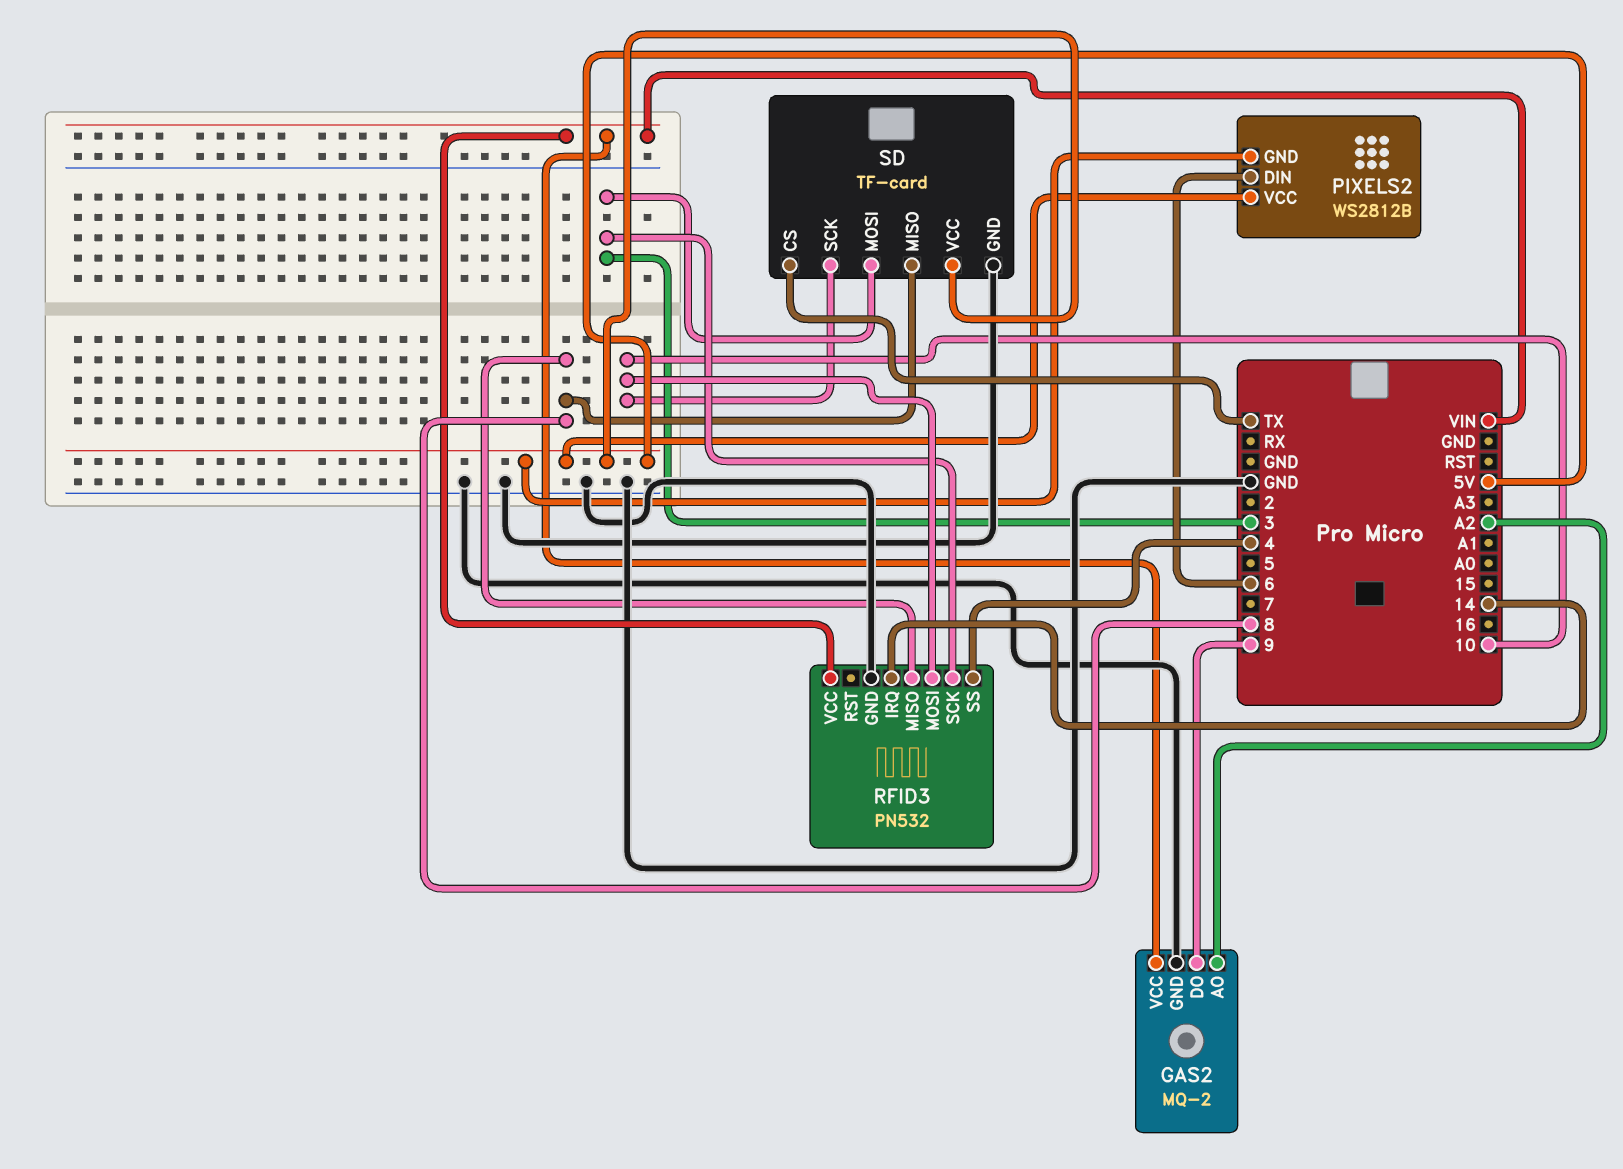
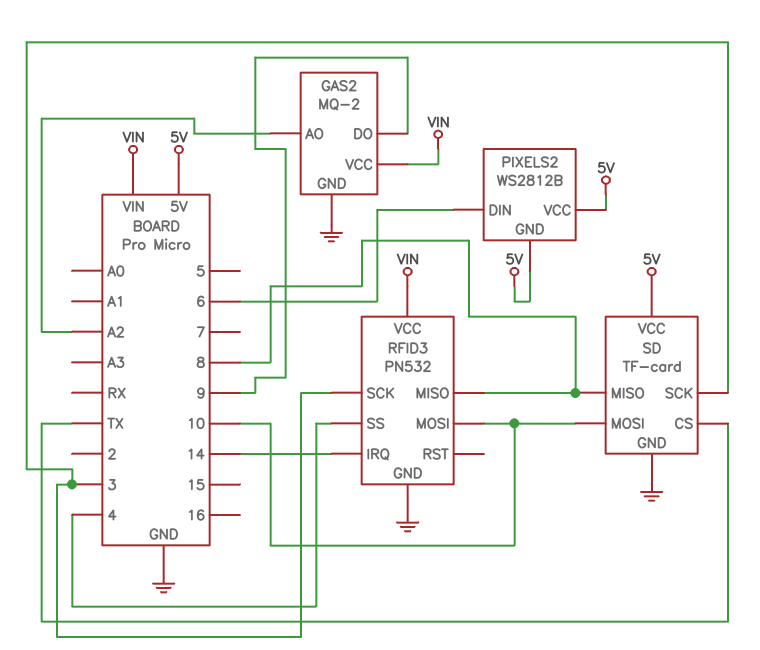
SD pin MOSI: 3 -> 10
SD pin SCK: 10 -> 3

